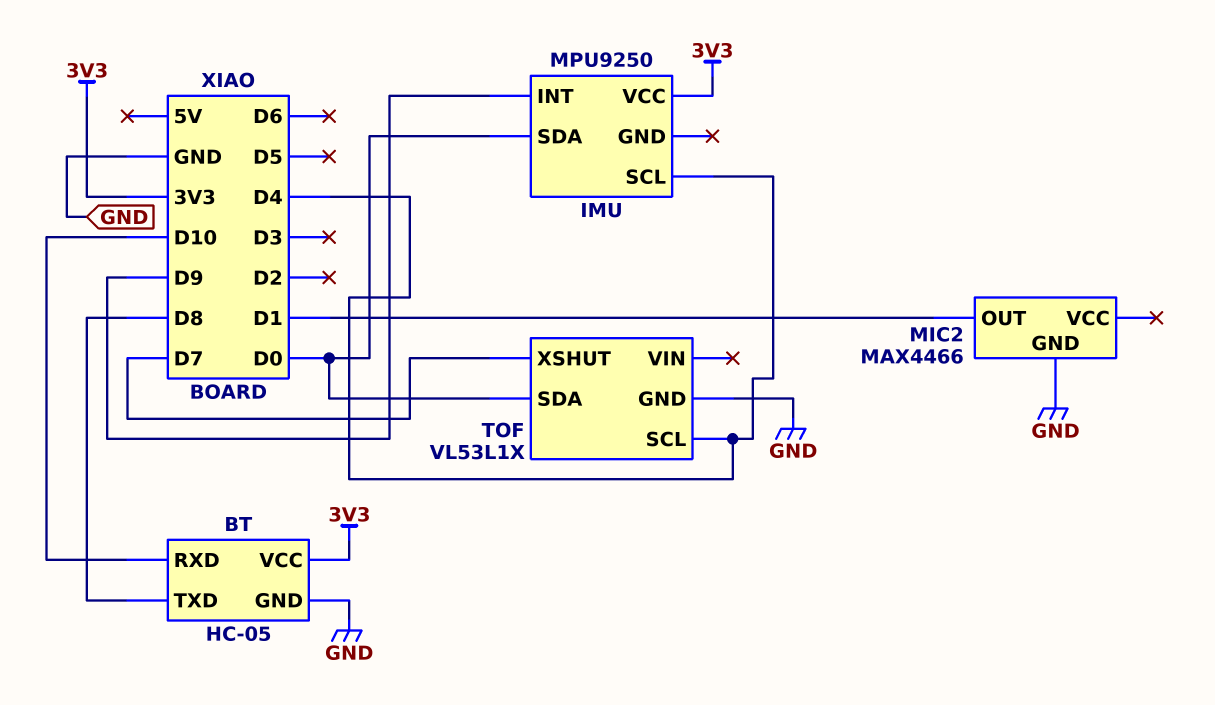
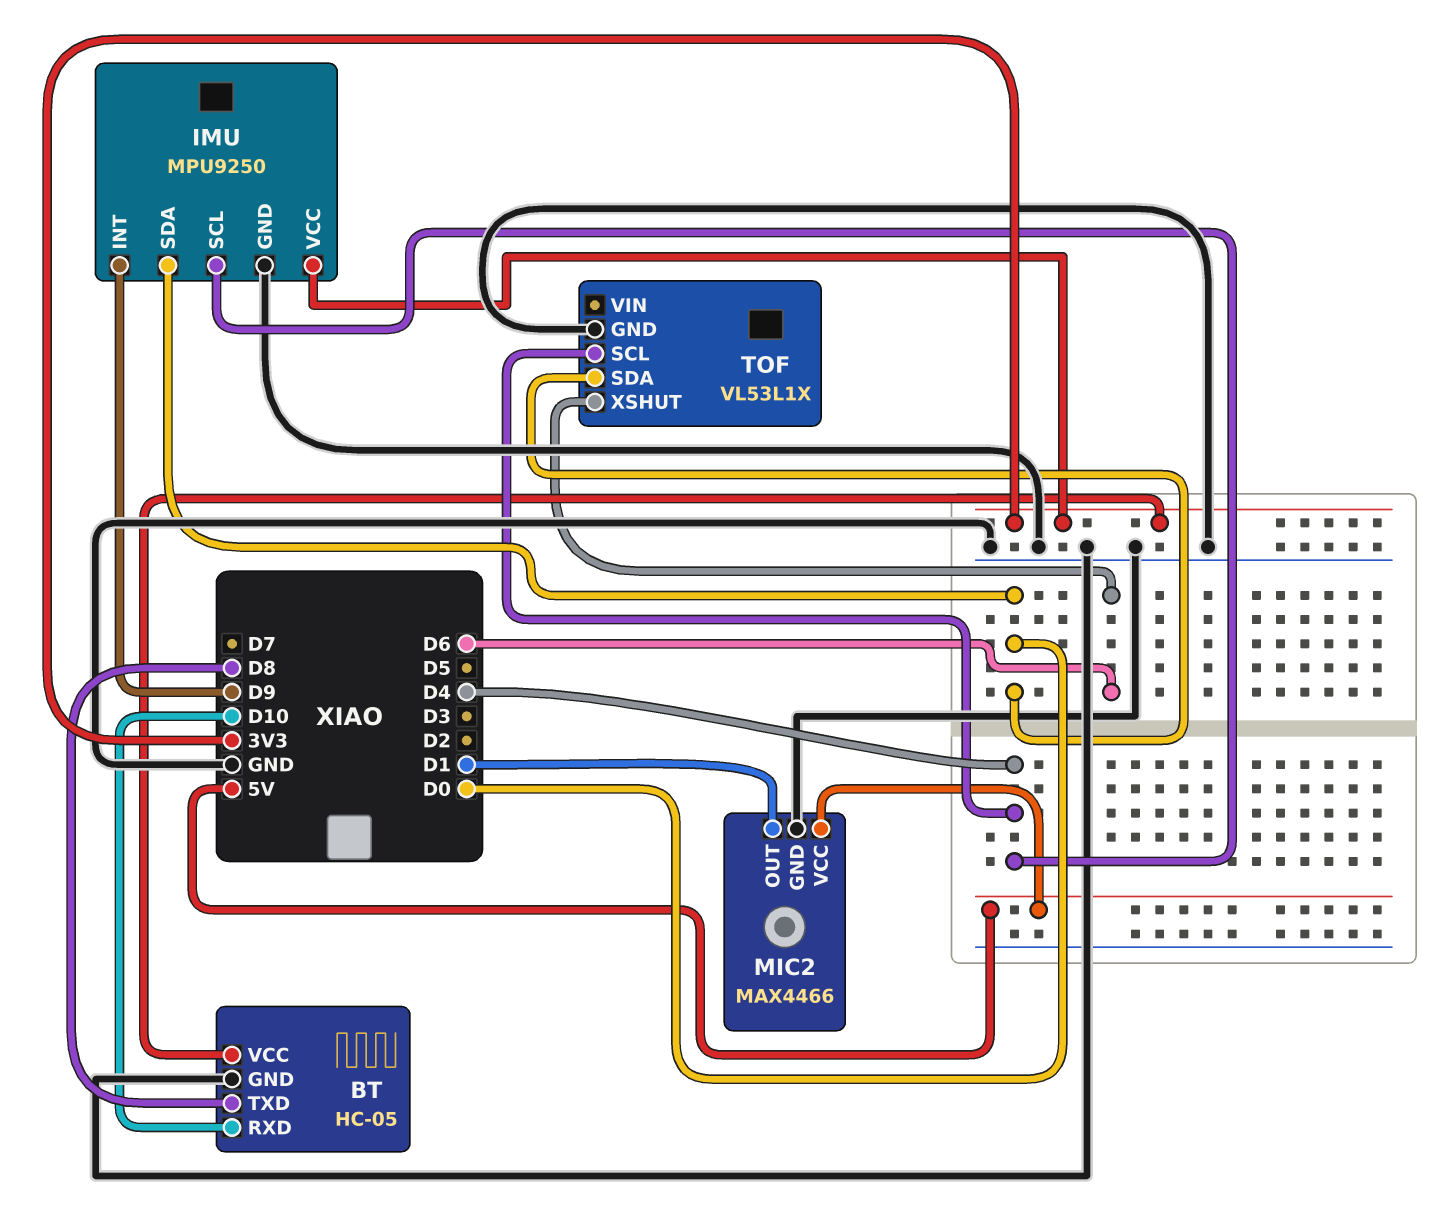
IMU pin GND: none -> GND
MIC2 pin VCC: none -> 5V
TOF pin XSHUT: D7 -> D6

